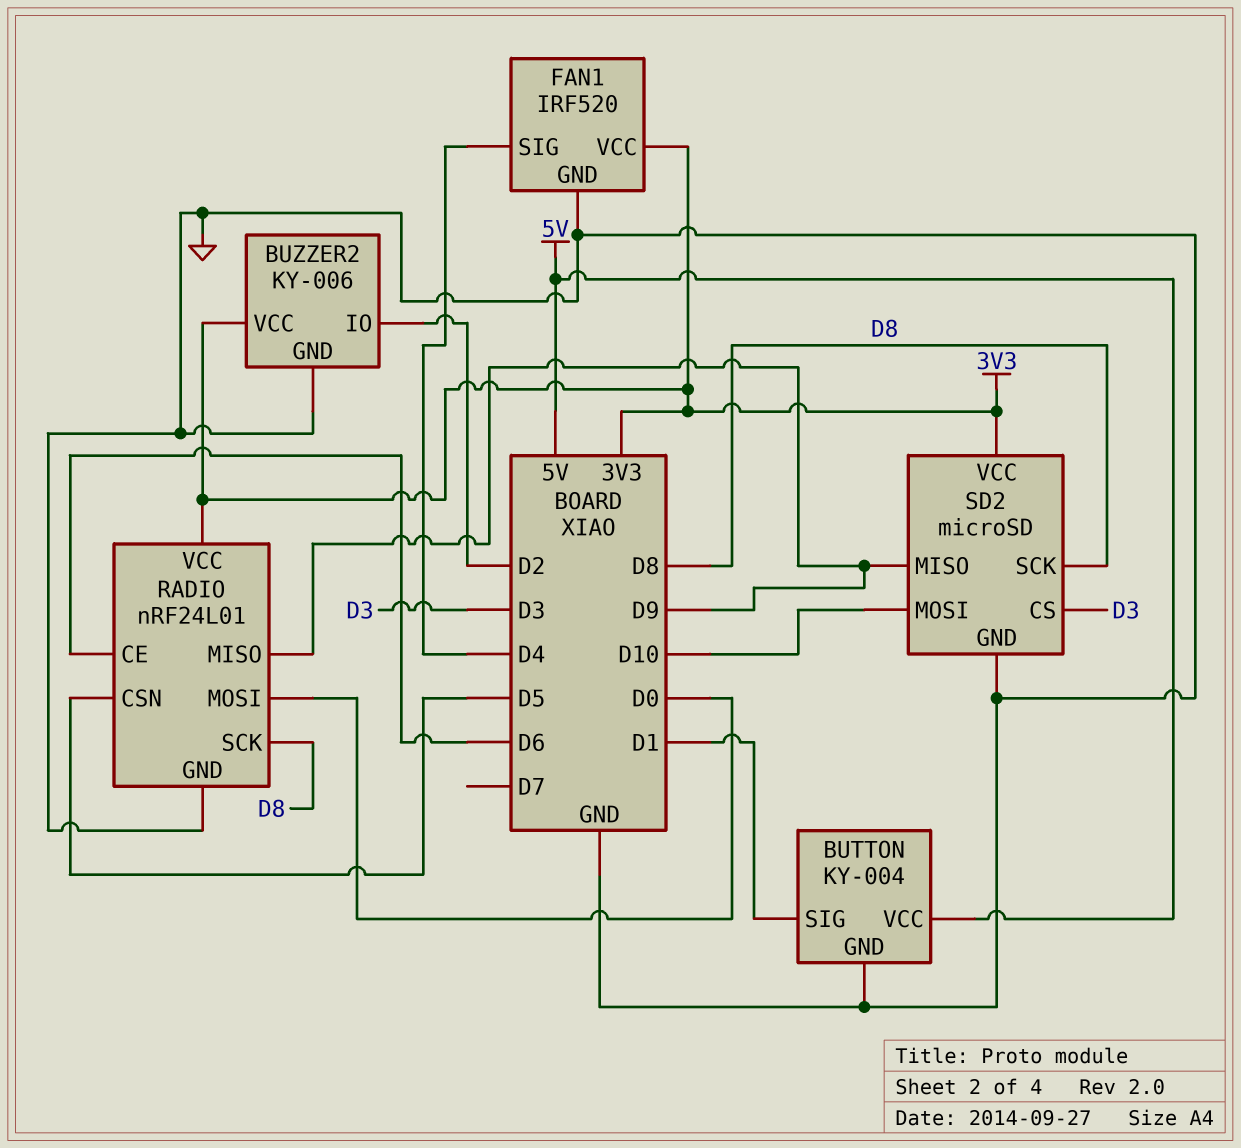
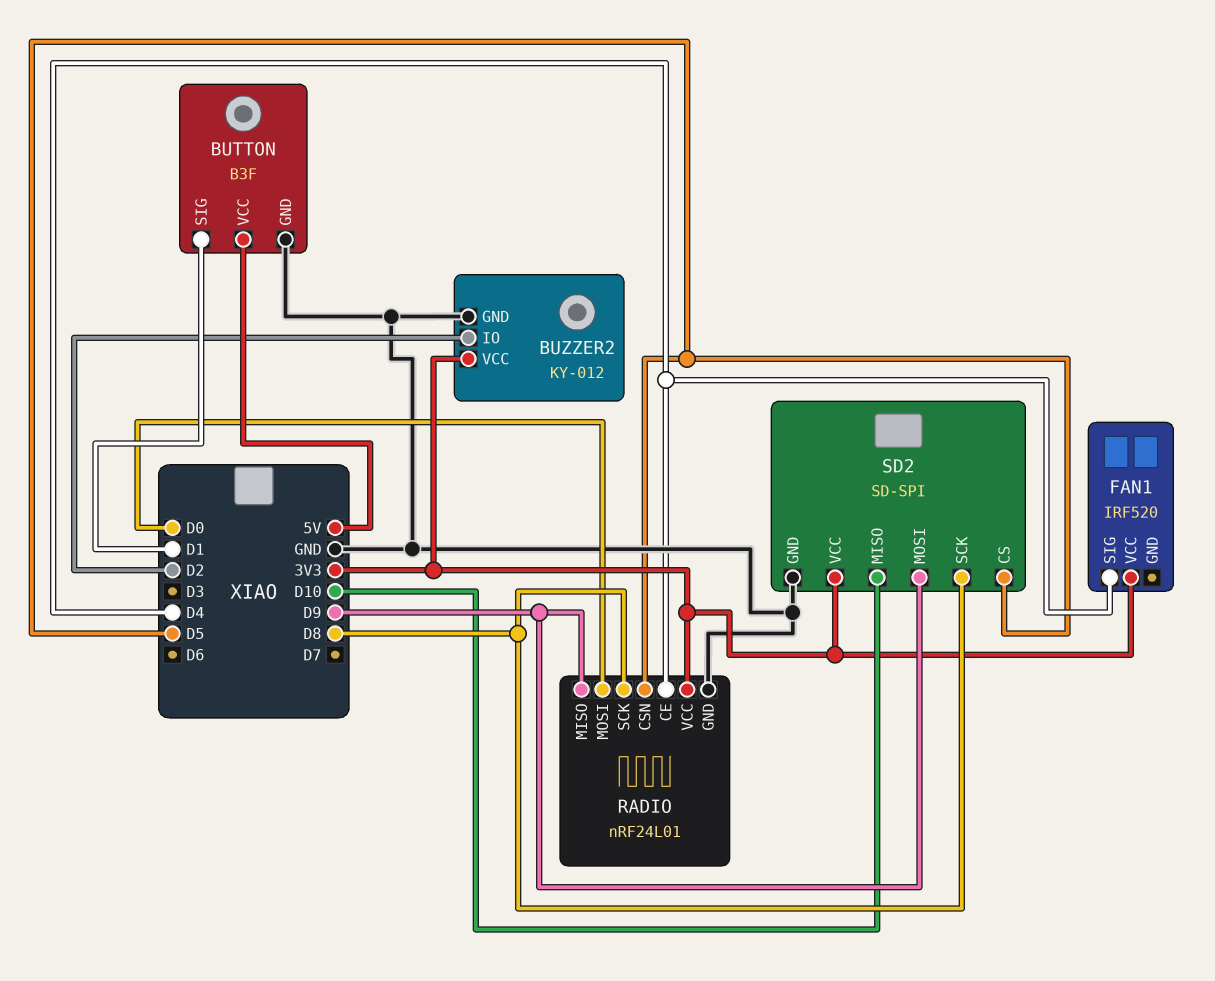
BUTTON: KY-004 -> B3F
BUZZER2: KY-006 -> KY-012
FAN1 pin GND: GND -> none
RADIO pin CE: D6 -> D4
SD2: microSD -> SD-SPI
SD2 pin CS: D3 -> D5
SD2 pin MISO: D9 -> D10
SD2 pin MOSI: D10 -> D9

